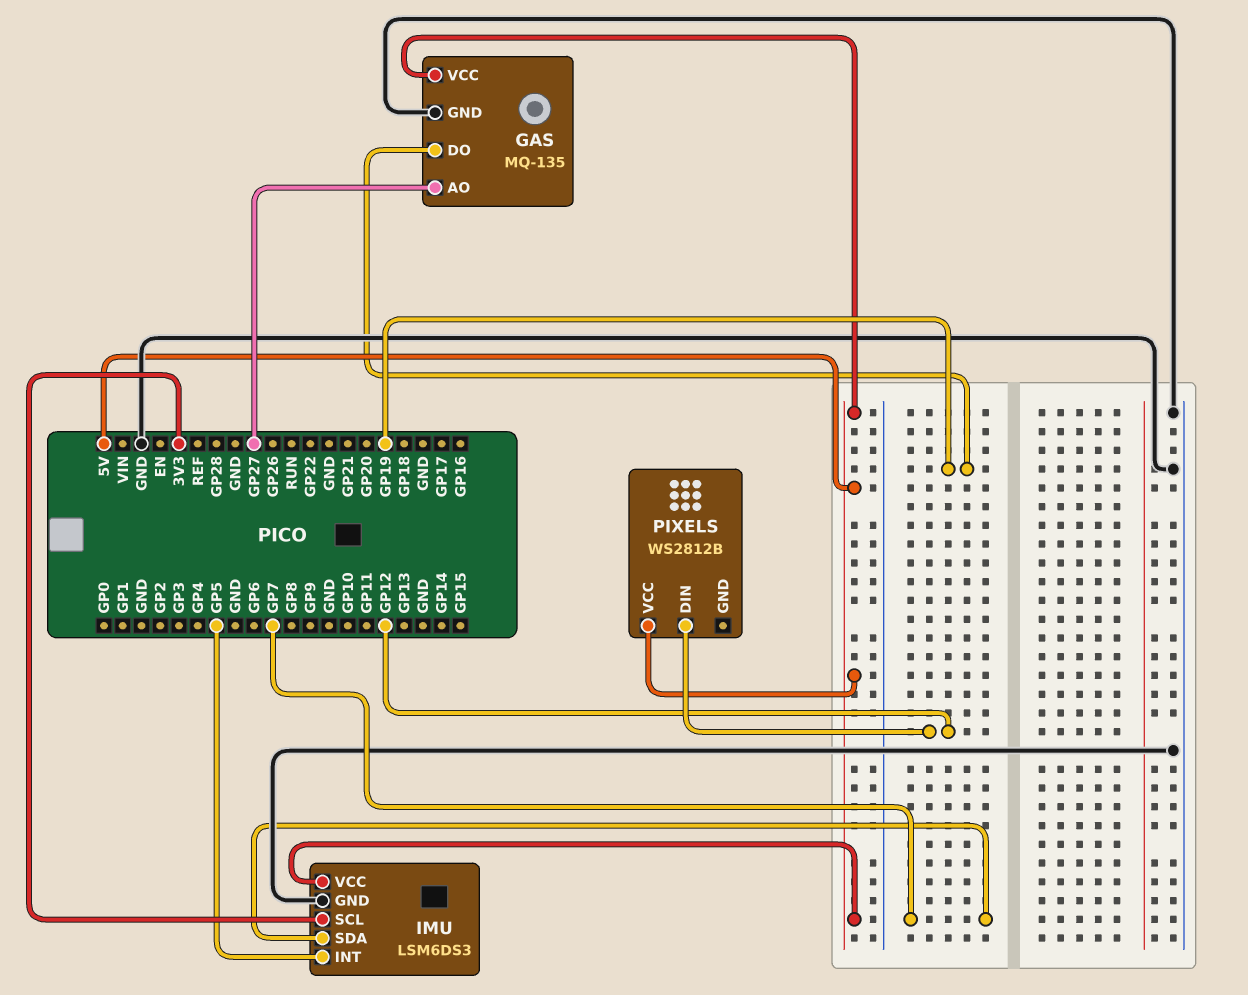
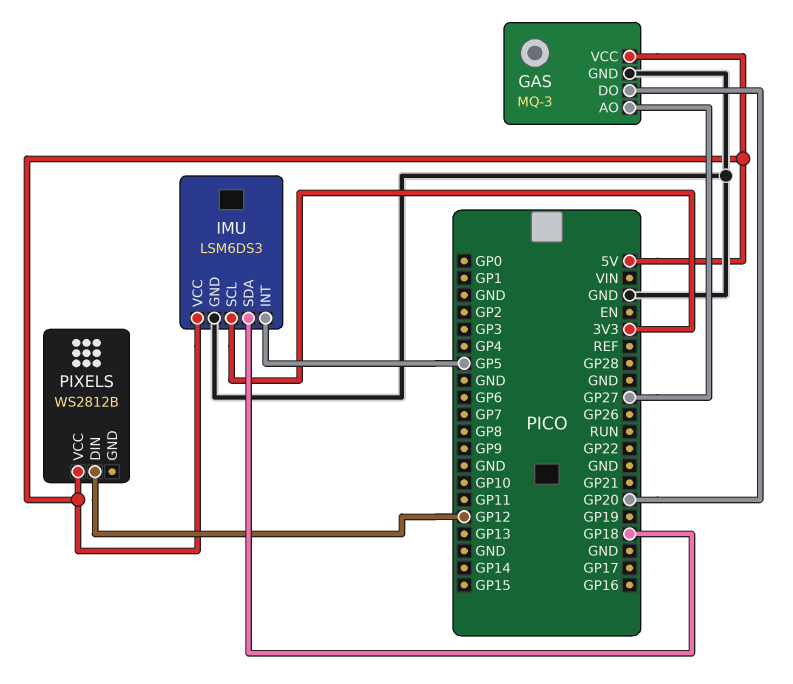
GAS: MQ-135 -> MQ-3
GAS pin DO: GP19 -> GP20
IMU pin SDA: GP7 -> GP18

